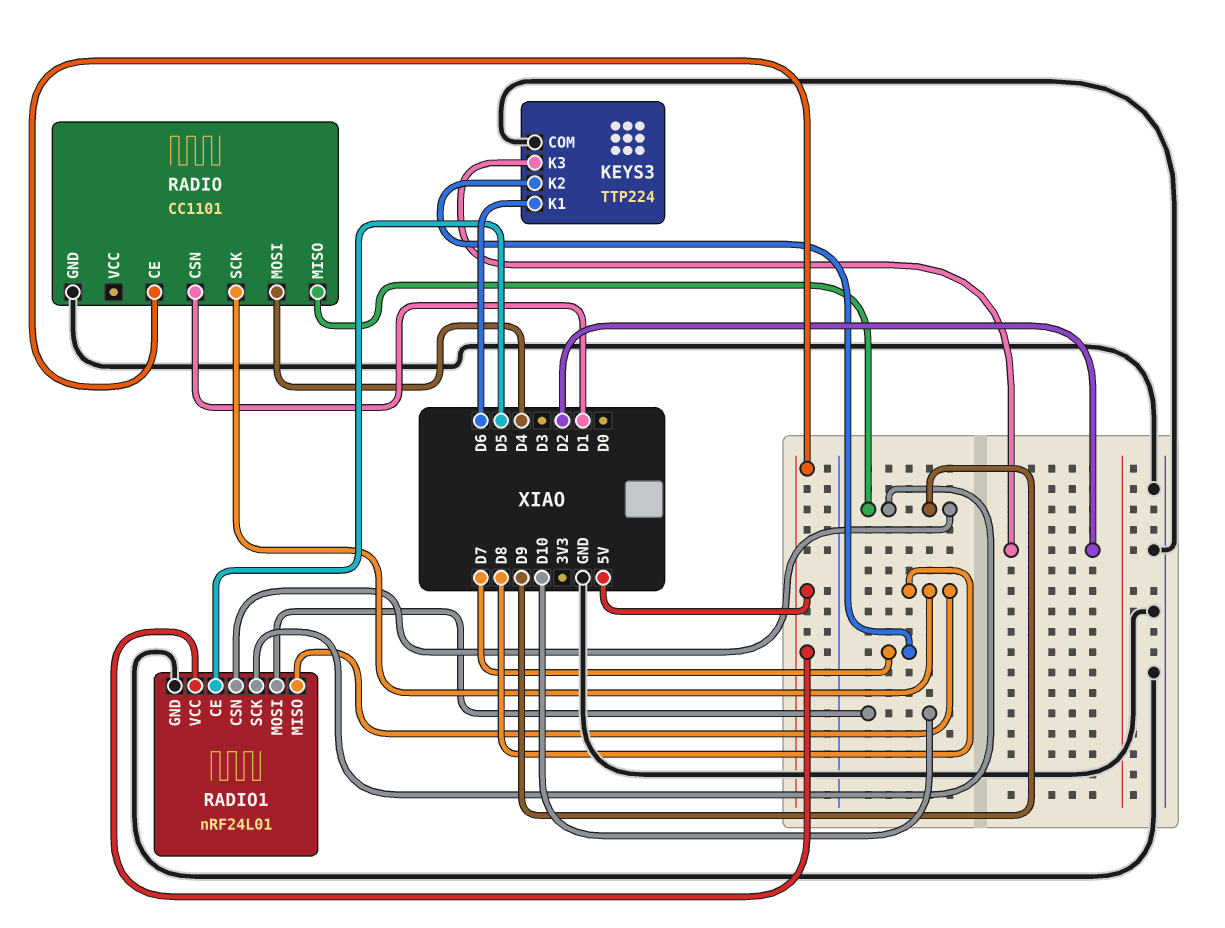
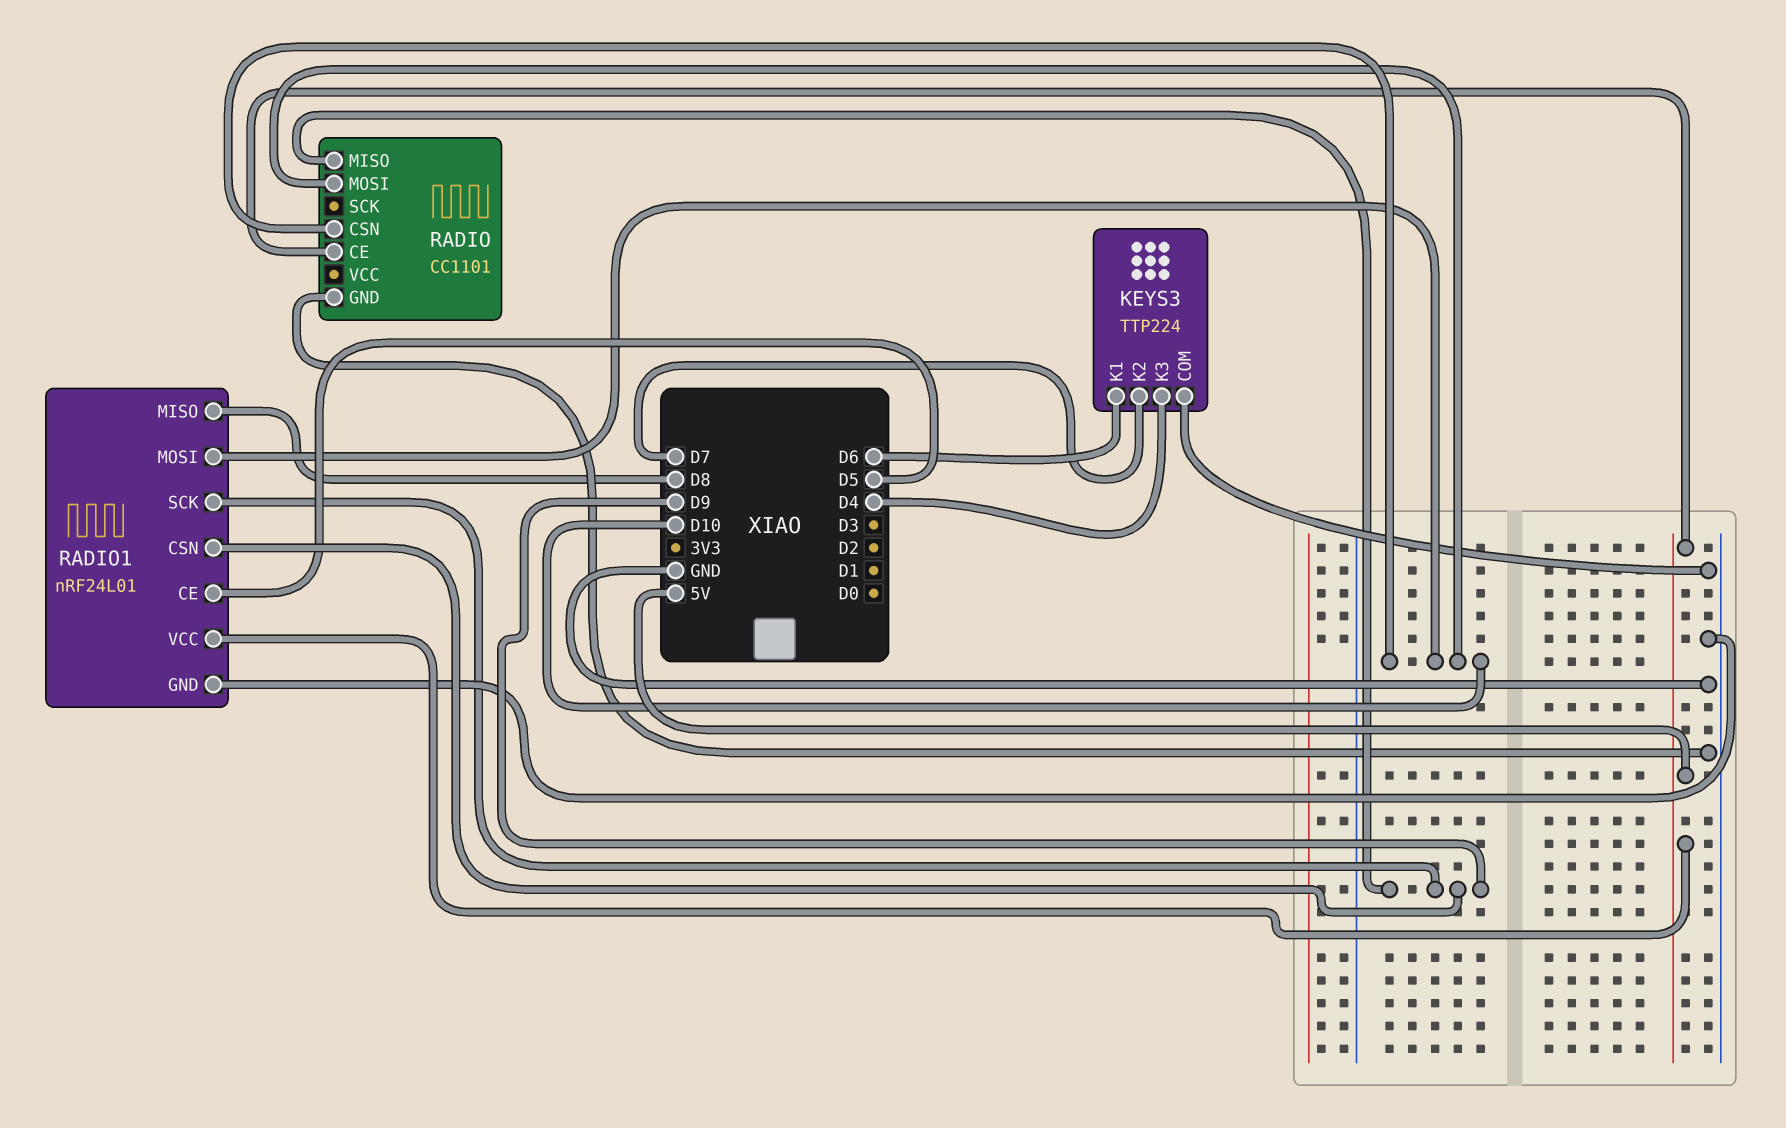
KEYS3 pin K3: D2 -> D4
RADIO pin CSN: D1 -> D10
RADIO pin MOSI: D4 -> D10
RADIO pin SCK: D8 -> none

